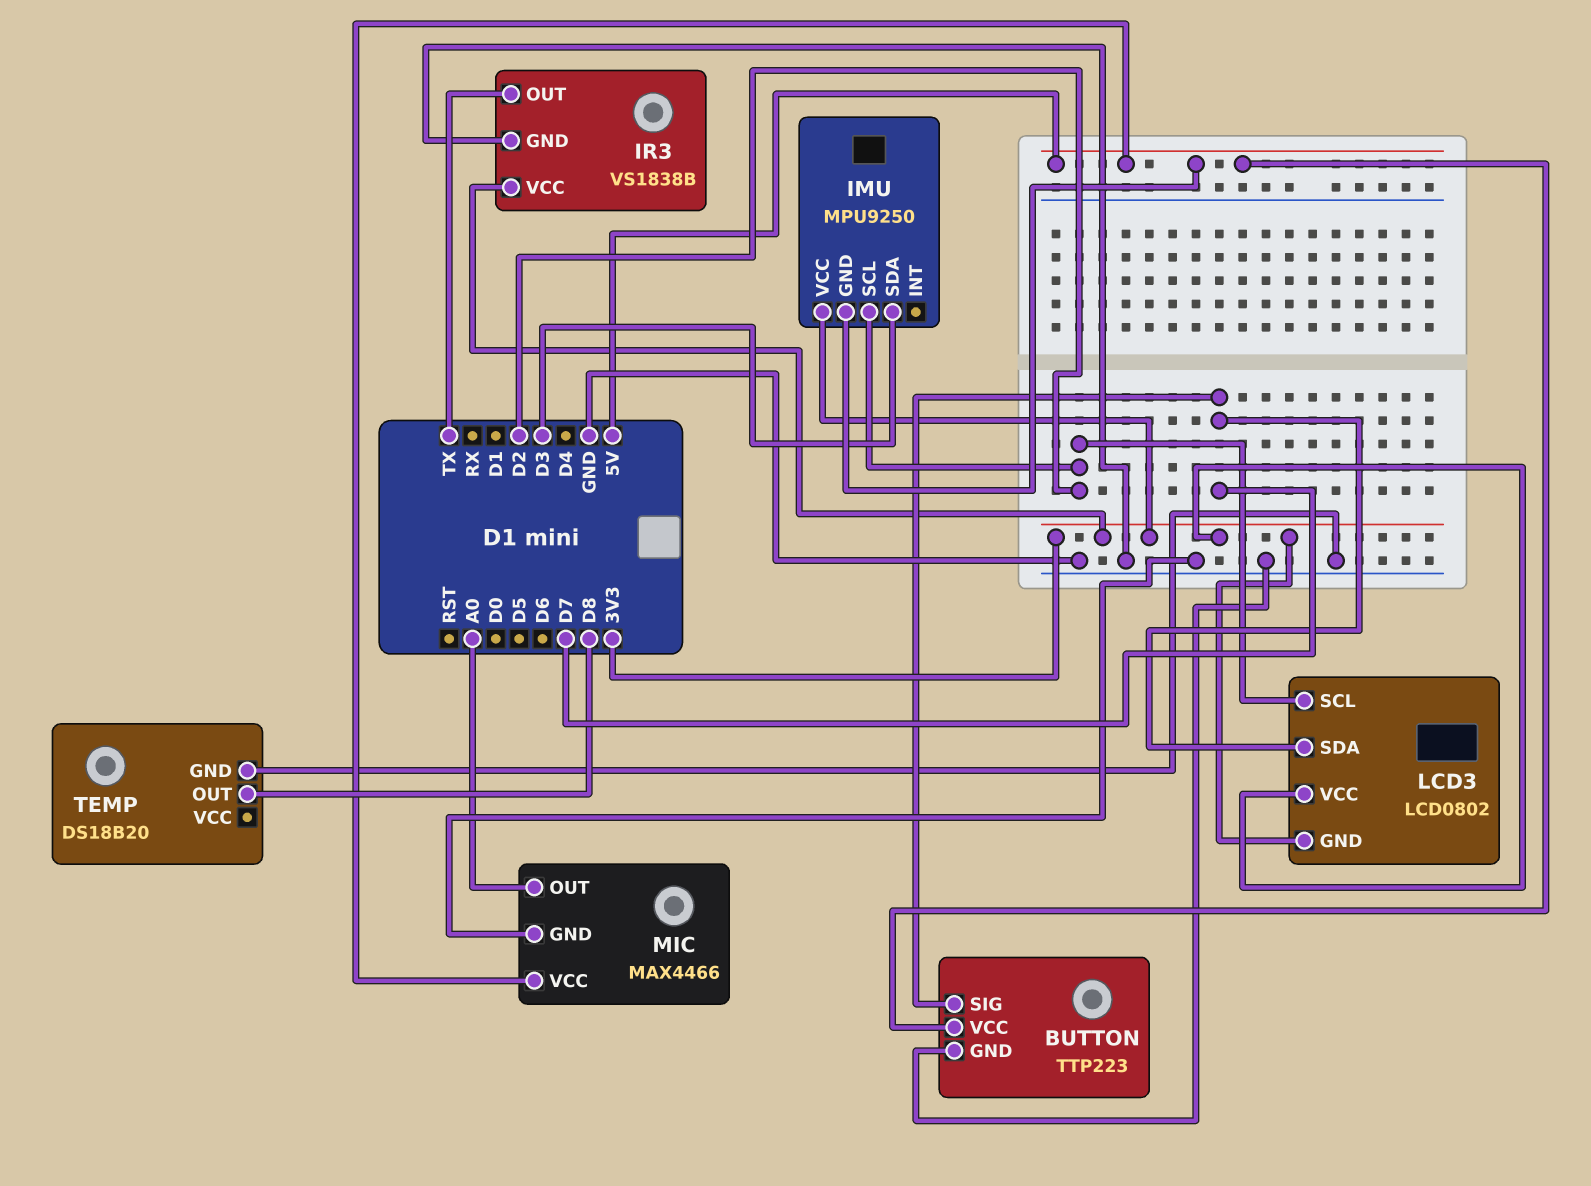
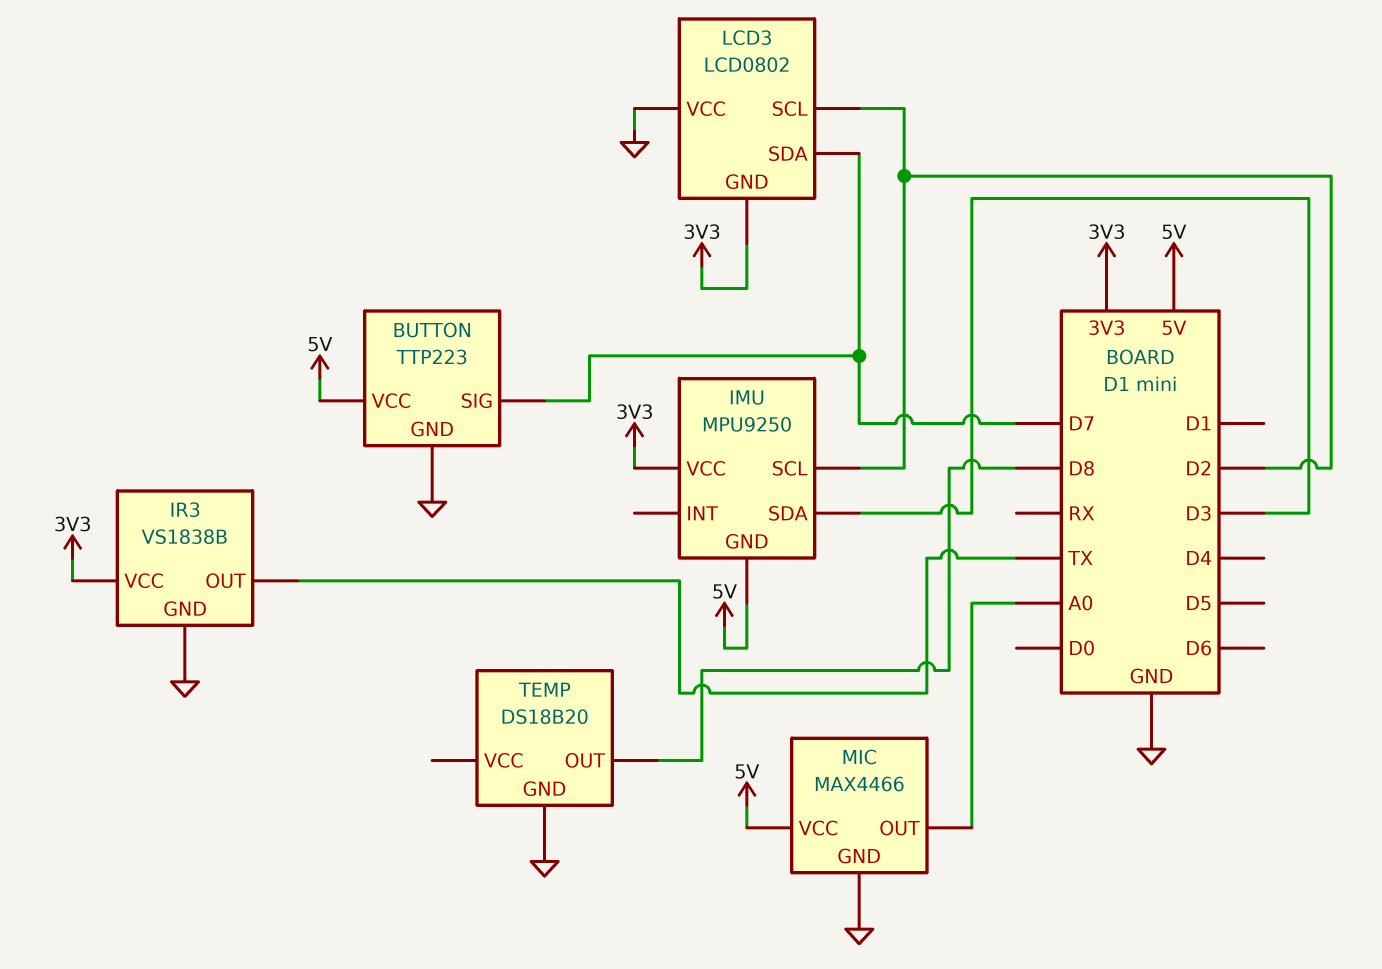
LCD3 pin VCC: 3V3 -> GND

